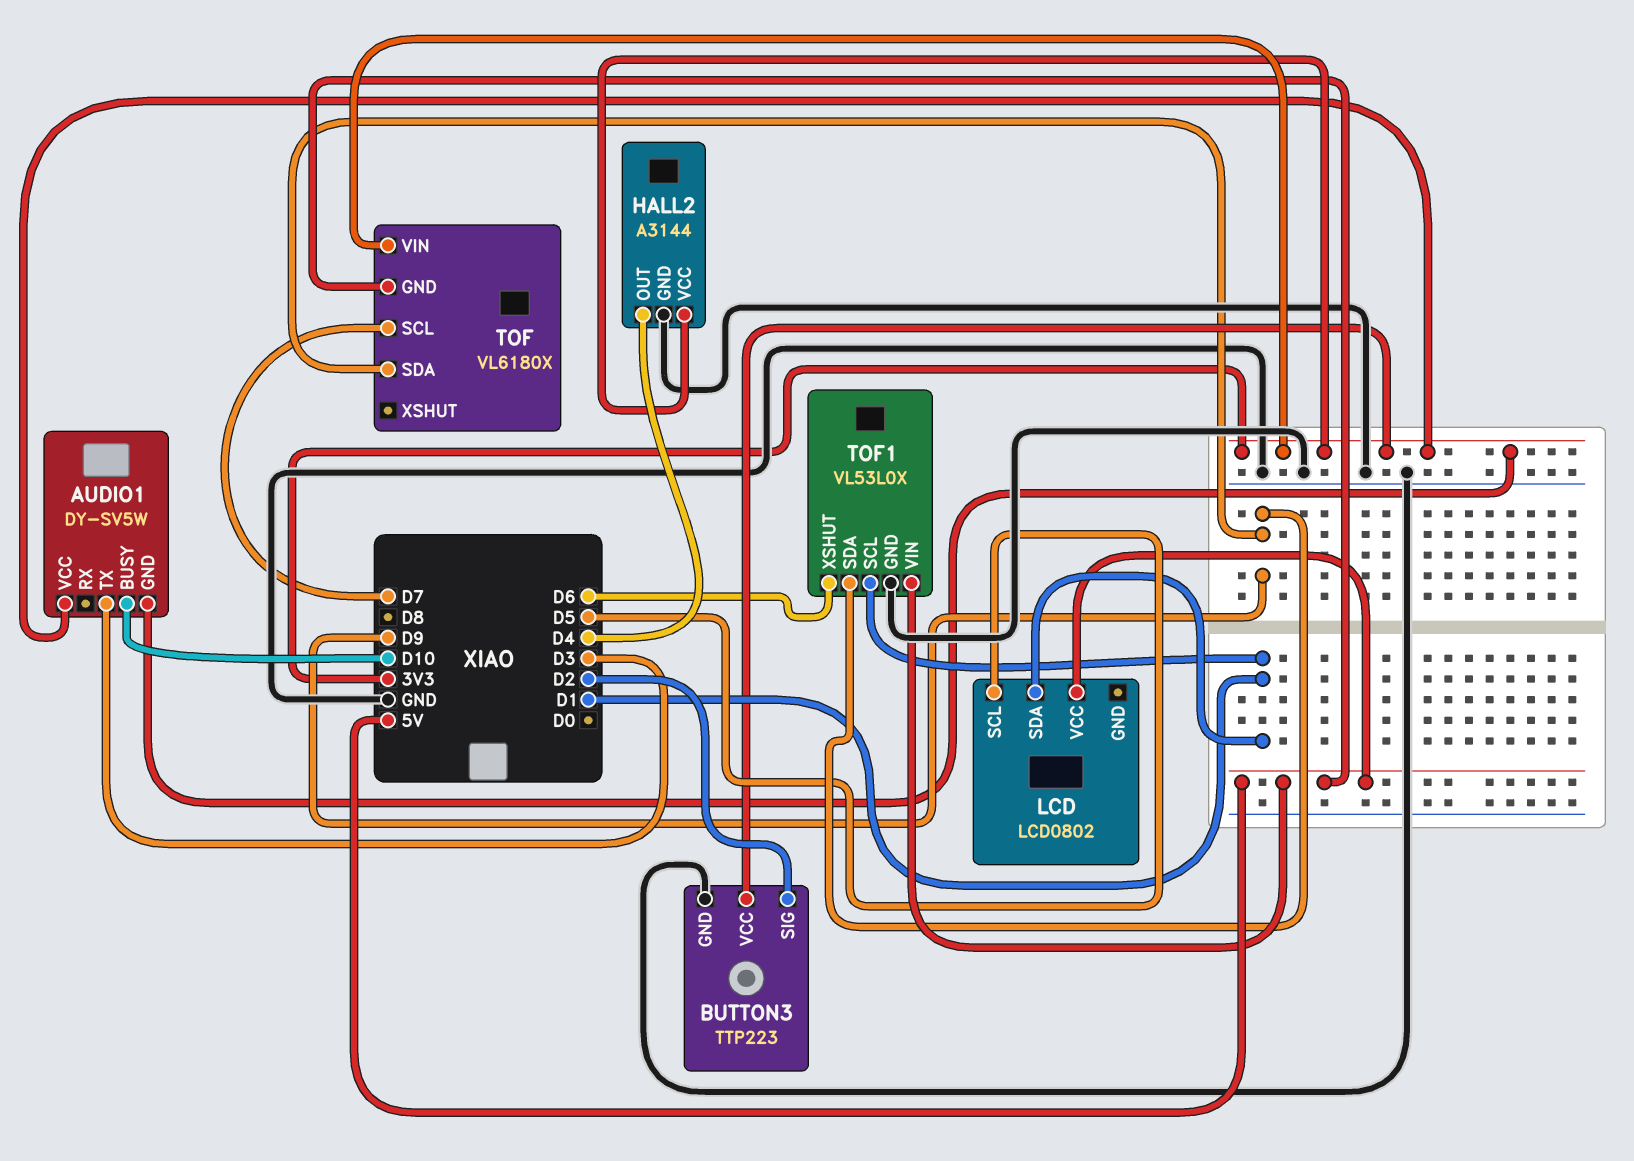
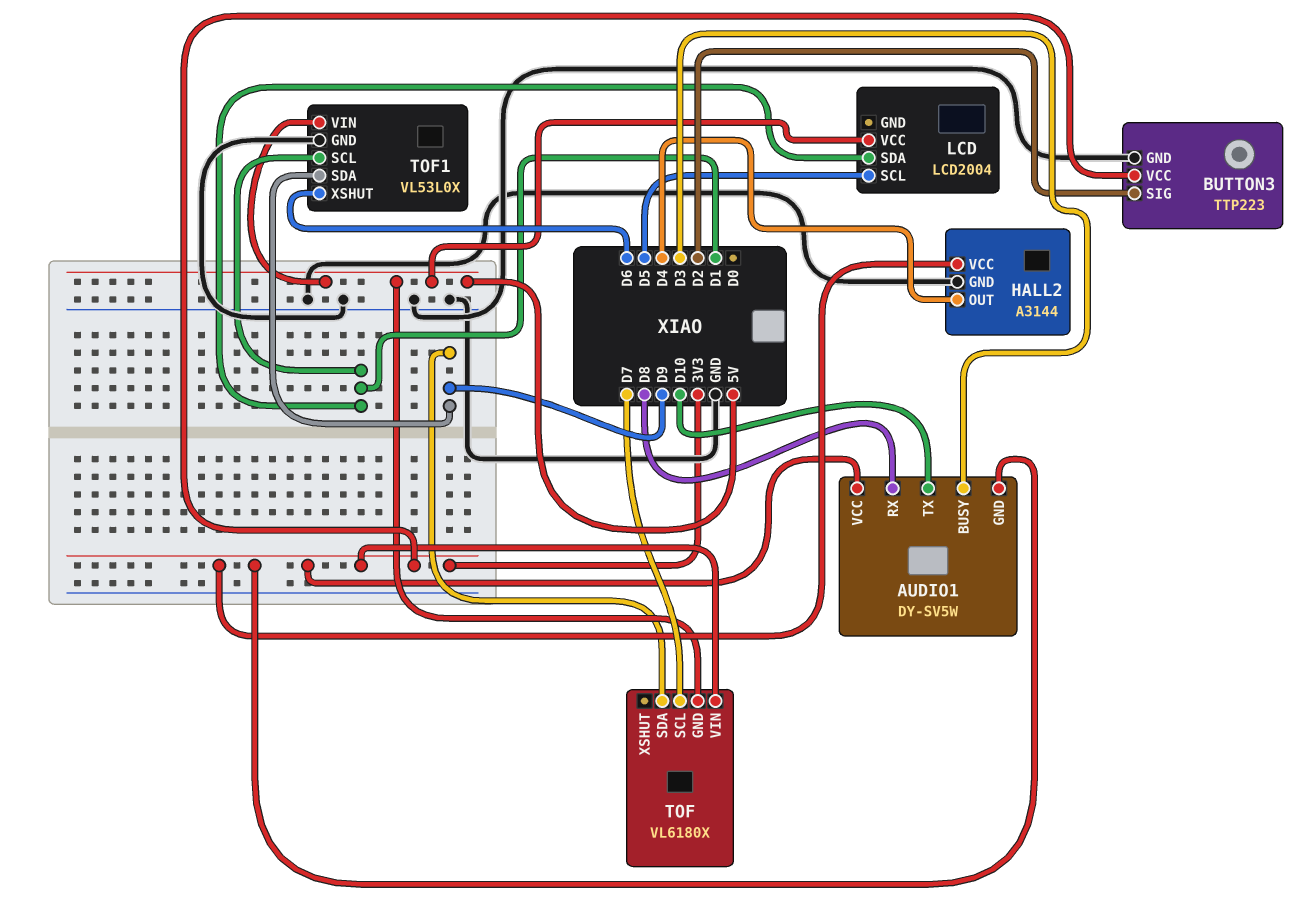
AUDIO1 pin BUSY: D10 -> D3
AUDIO1 pin RX: none -> D8
AUDIO1 pin TX: D3 -> D10
LCD: LCD0802 -> LCD2004

